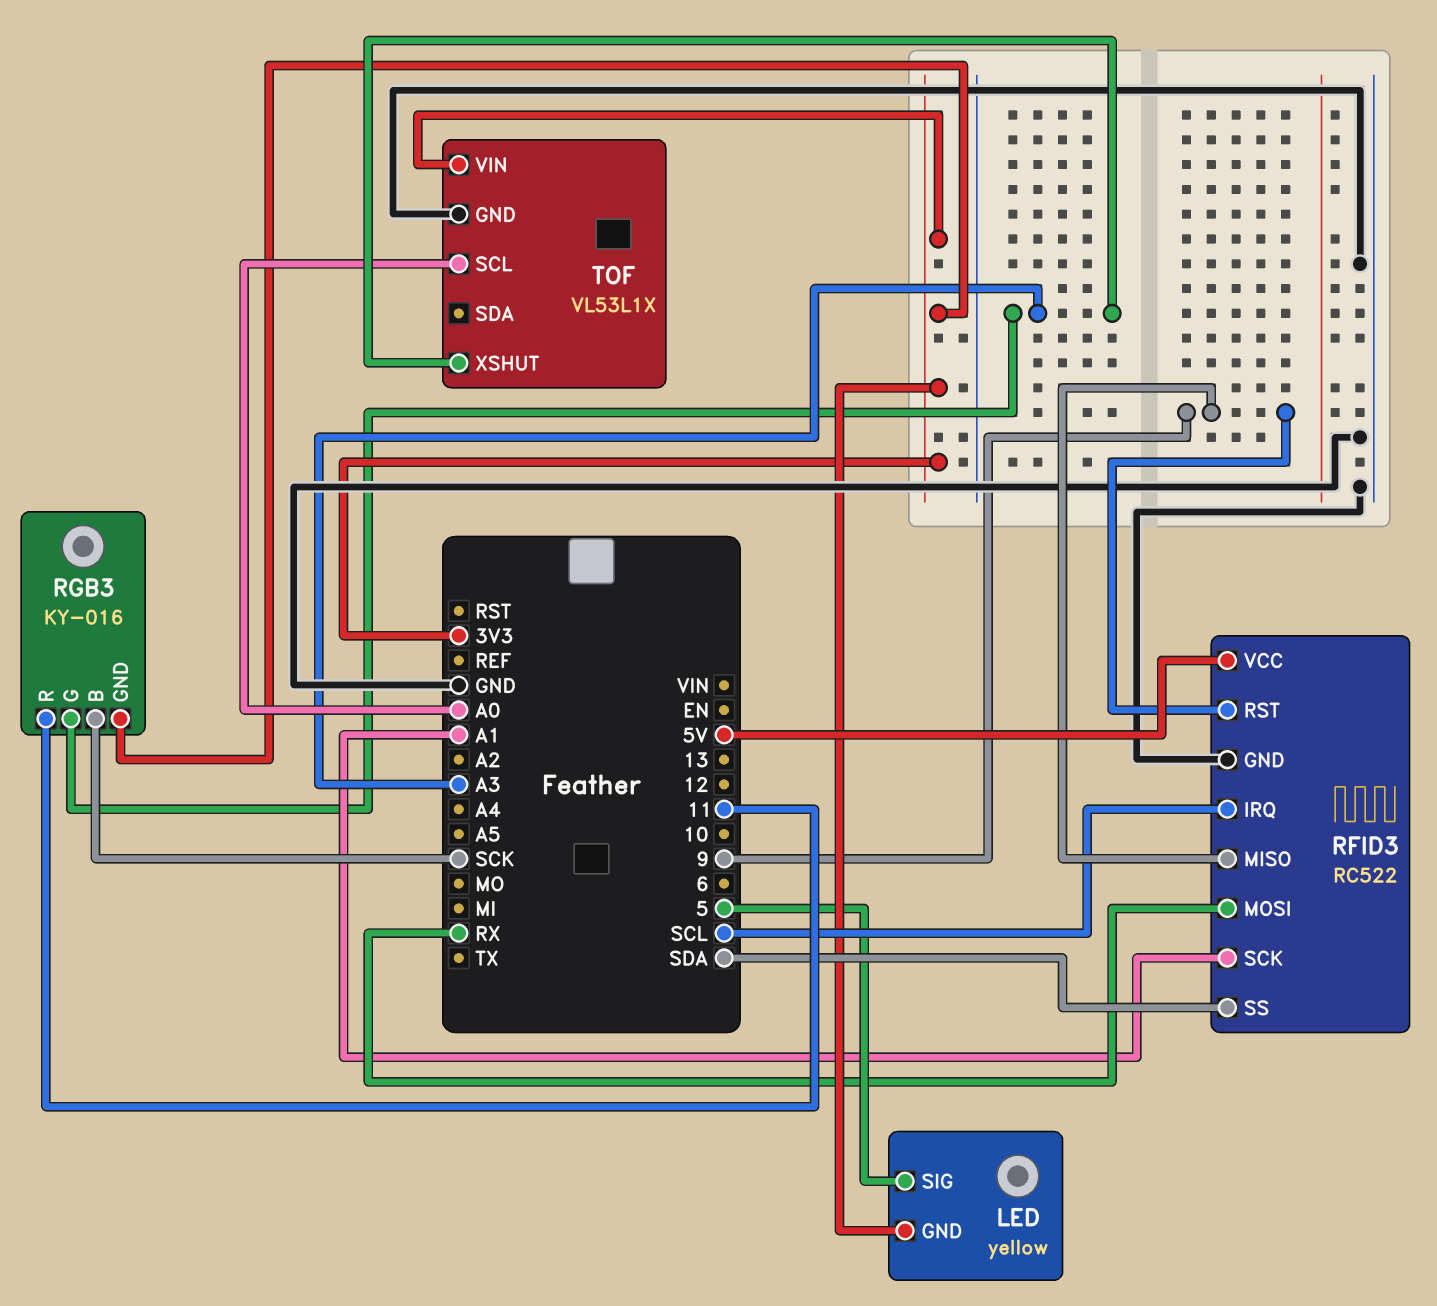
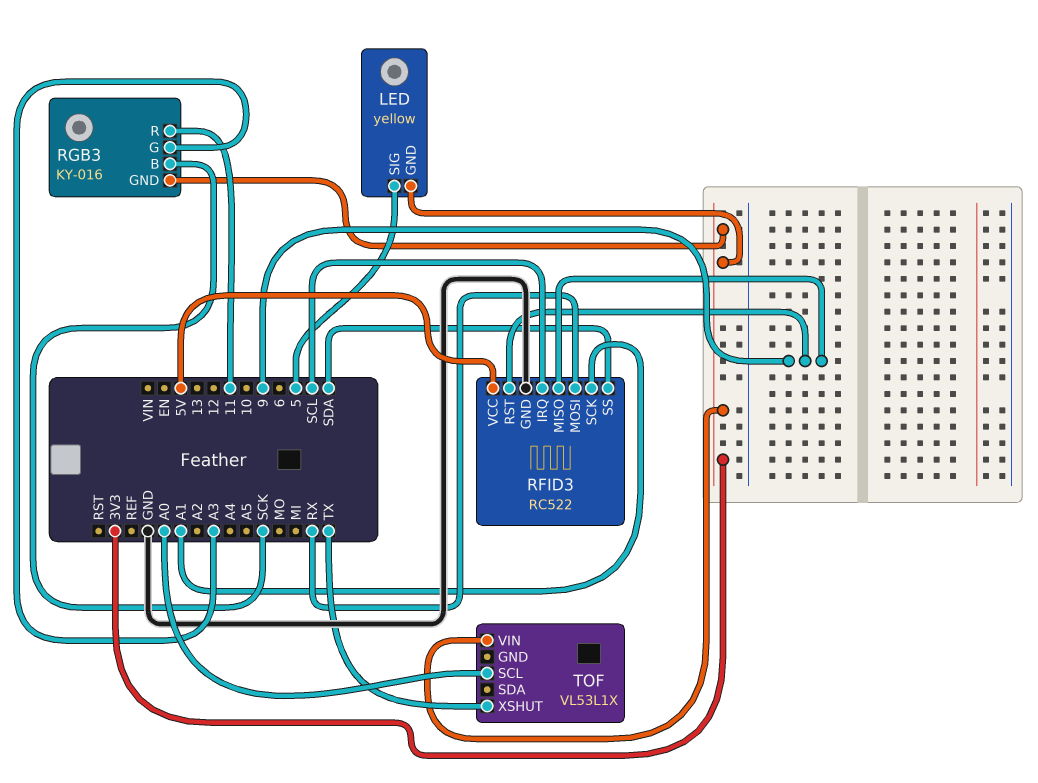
TOF pin GND: GND -> none
TOF pin XSHUT: A3 -> TX

